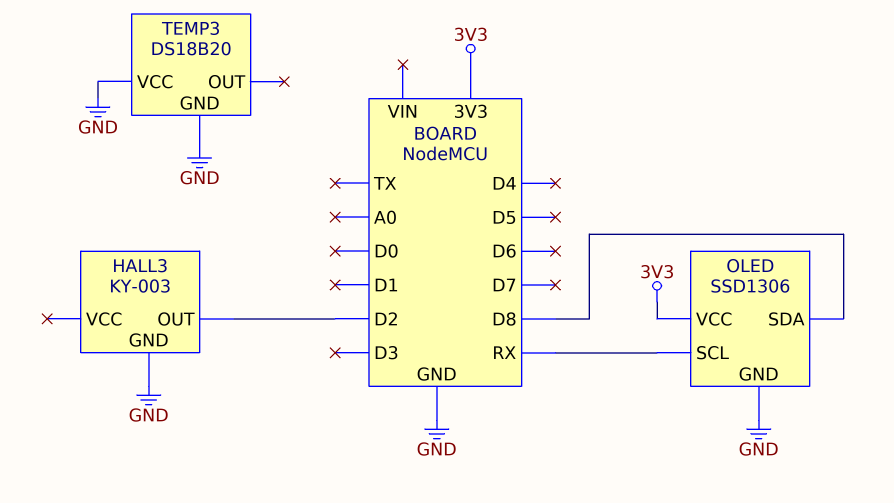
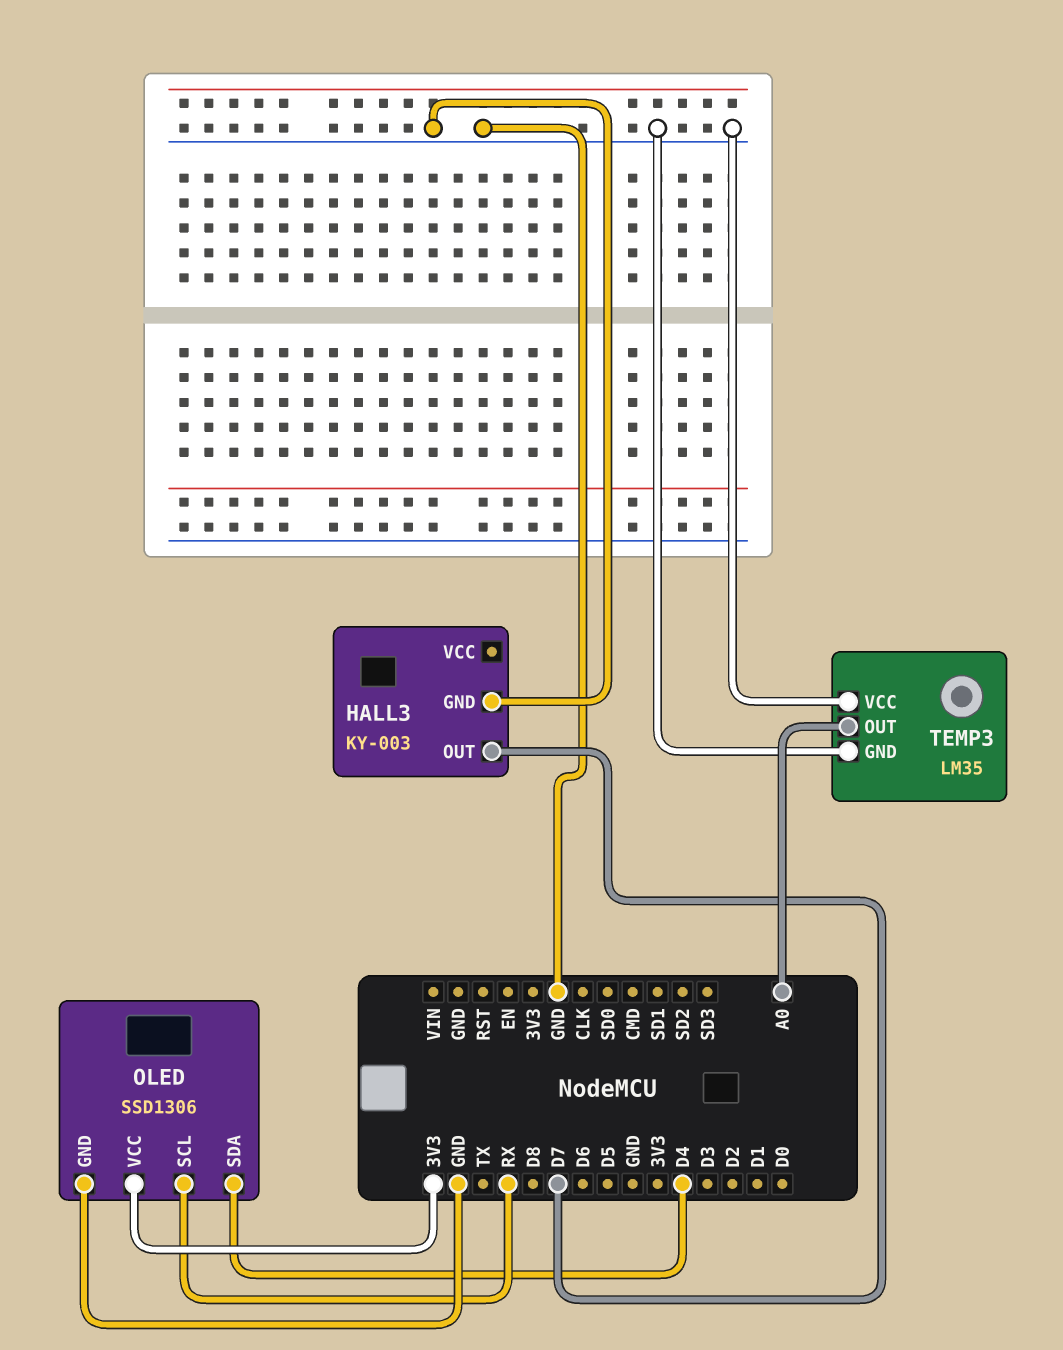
HALL3 pin OUT: D2 -> D7
OLED pin SDA: D8 -> D4
TEMP3: DS18B20 -> LM35
TEMP3 pin OUT: none -> A0

